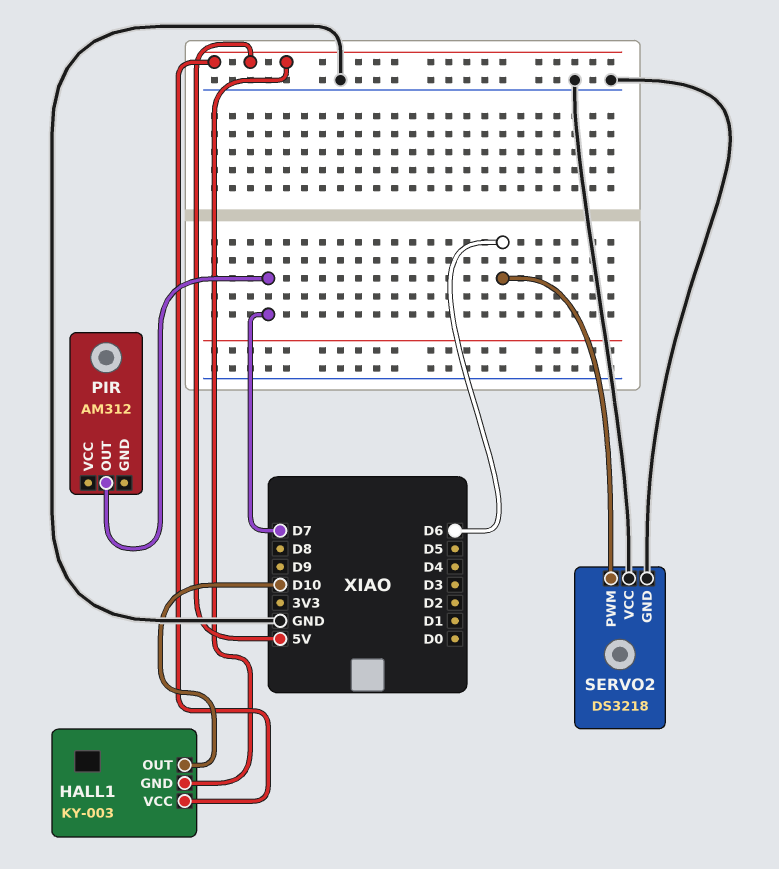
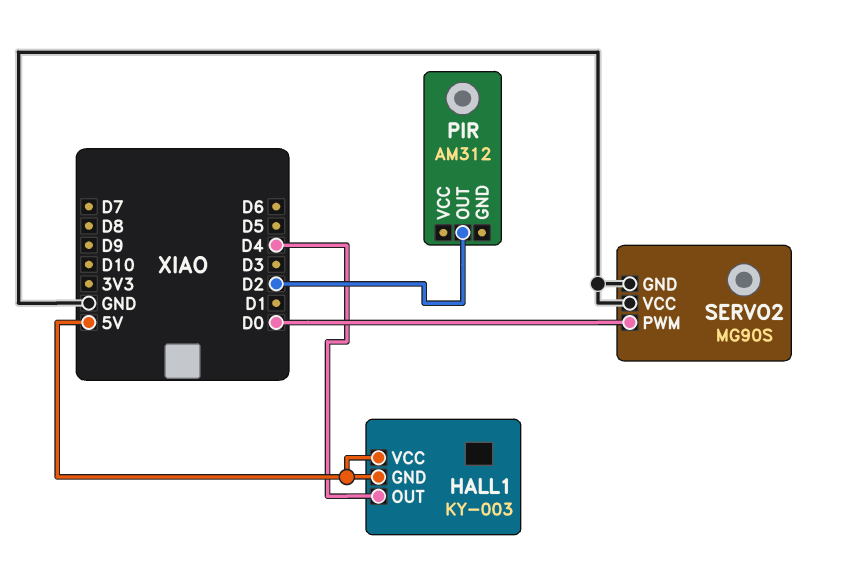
HALL1 pin OUT: D10 -> D4
PIR pin OUT: D7 -> D2
SERVO2: DS3218 -> MG90S
SERVO2 pin PWM: D6 -> D0

